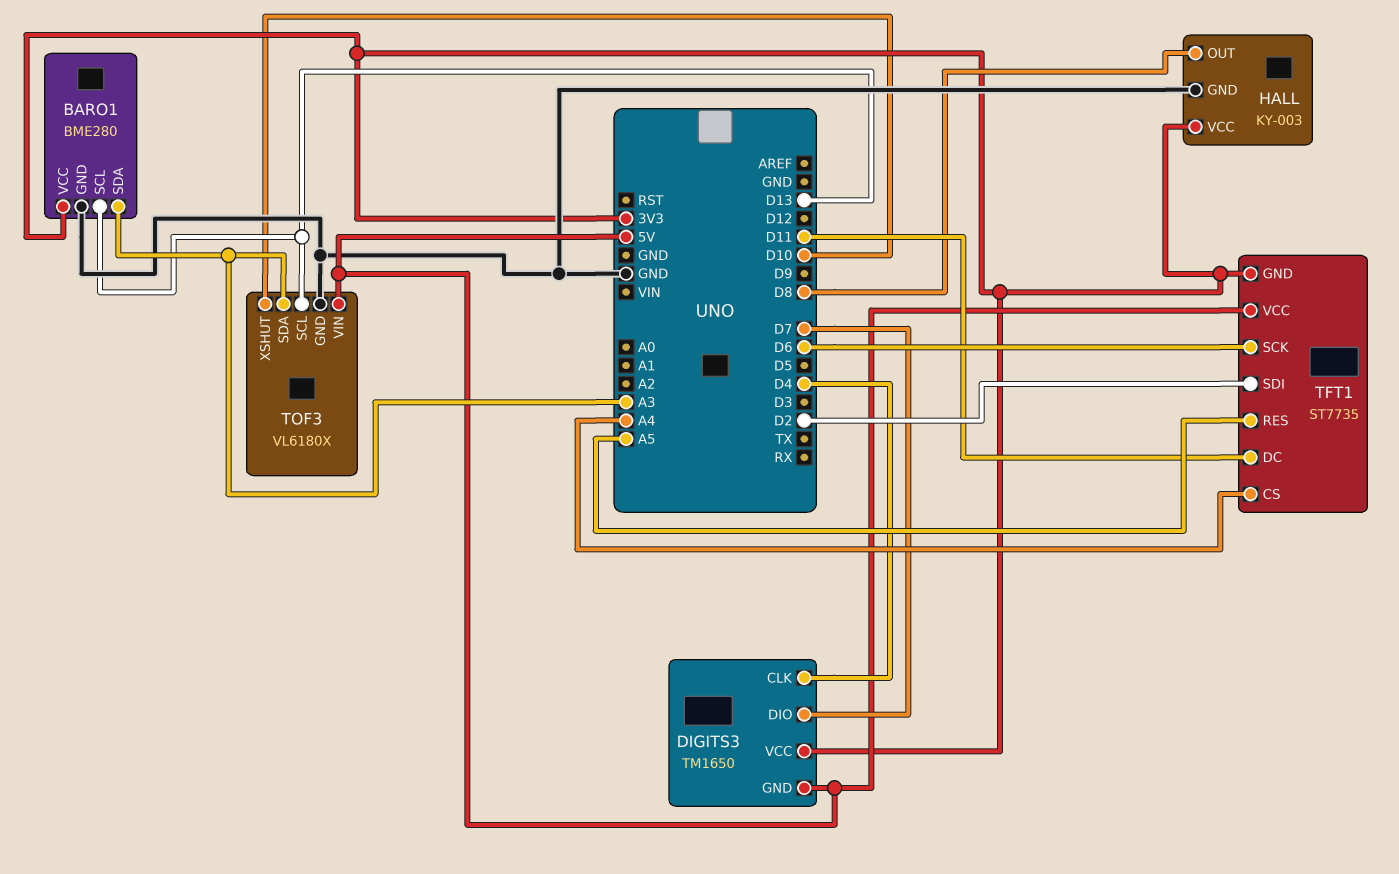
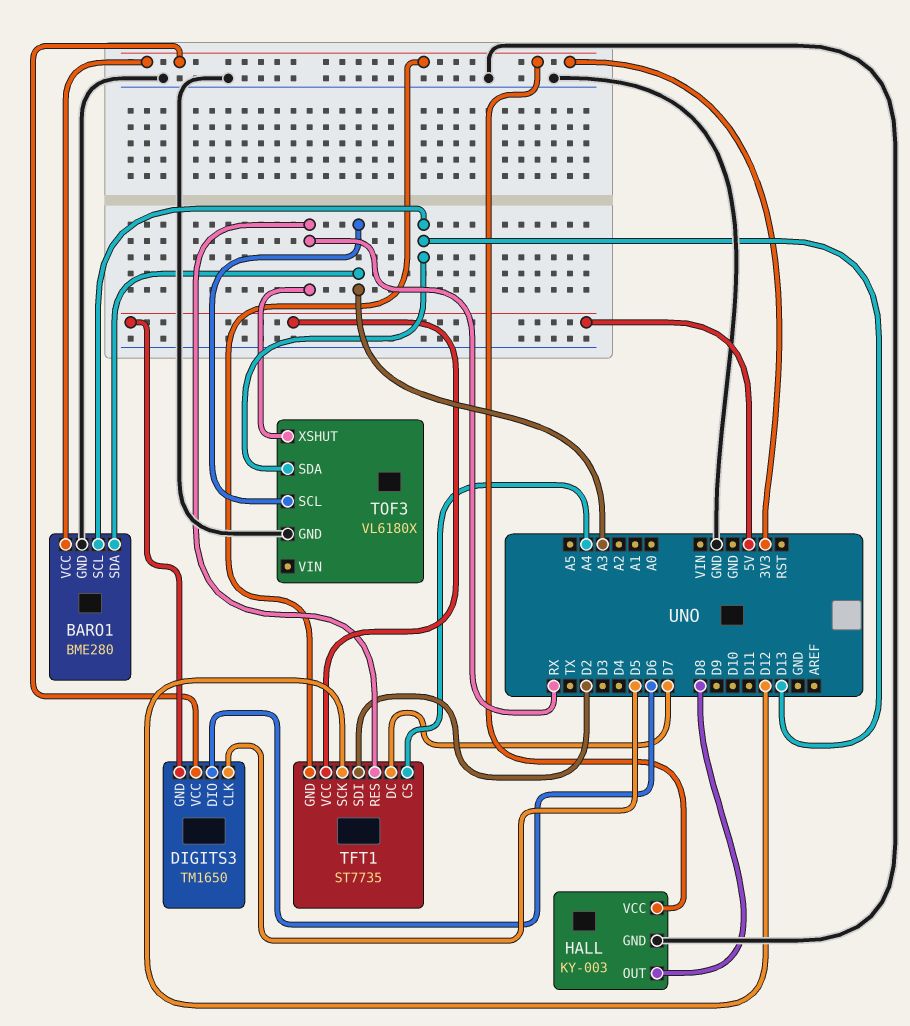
DIGITS3 pin CLK: D4 -> D5
DIGITS3 pin DIO: D7 -> D6
TFT1 pin DC: D11 -> D7
TFT1 pin RES: A5 -> RX
TFT1 pin SCK: D6 -> D12
TOF3 pin SCL: D13 -> A3
TOF3 pin SDA: A3 -> D13
TOF3 pin VIN: 5V -> none
TOF3 pin XSHUT: D10 -> RX

